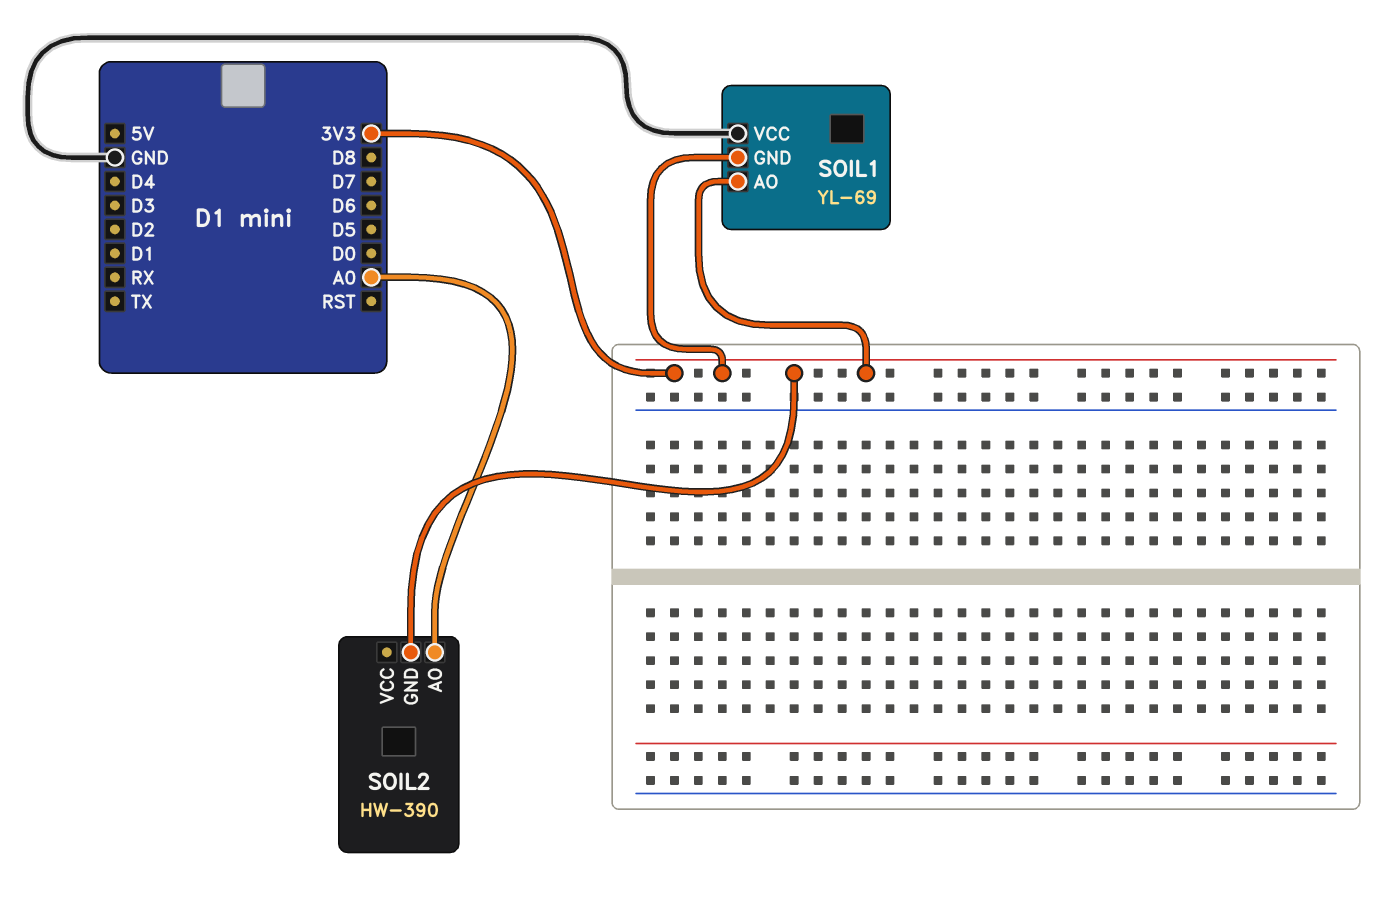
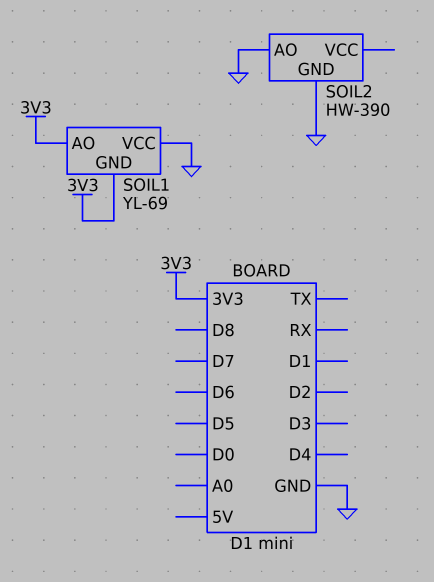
SOIL2 pin AO: A0 -> GND
SOIL2 pin GND: 3V3 -> GND

